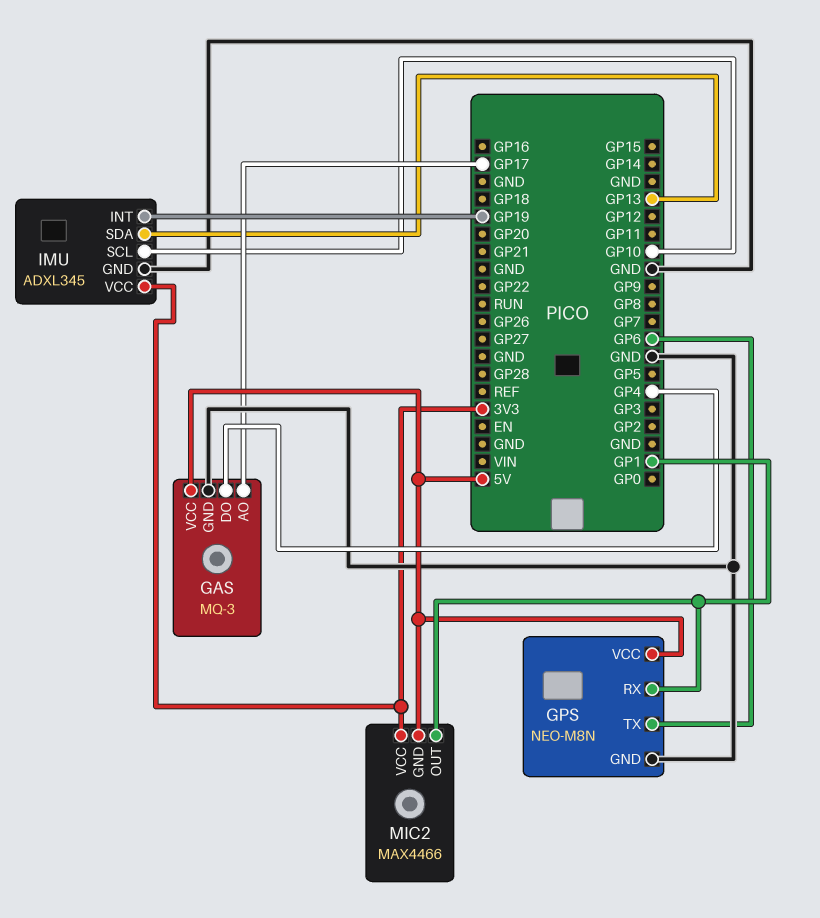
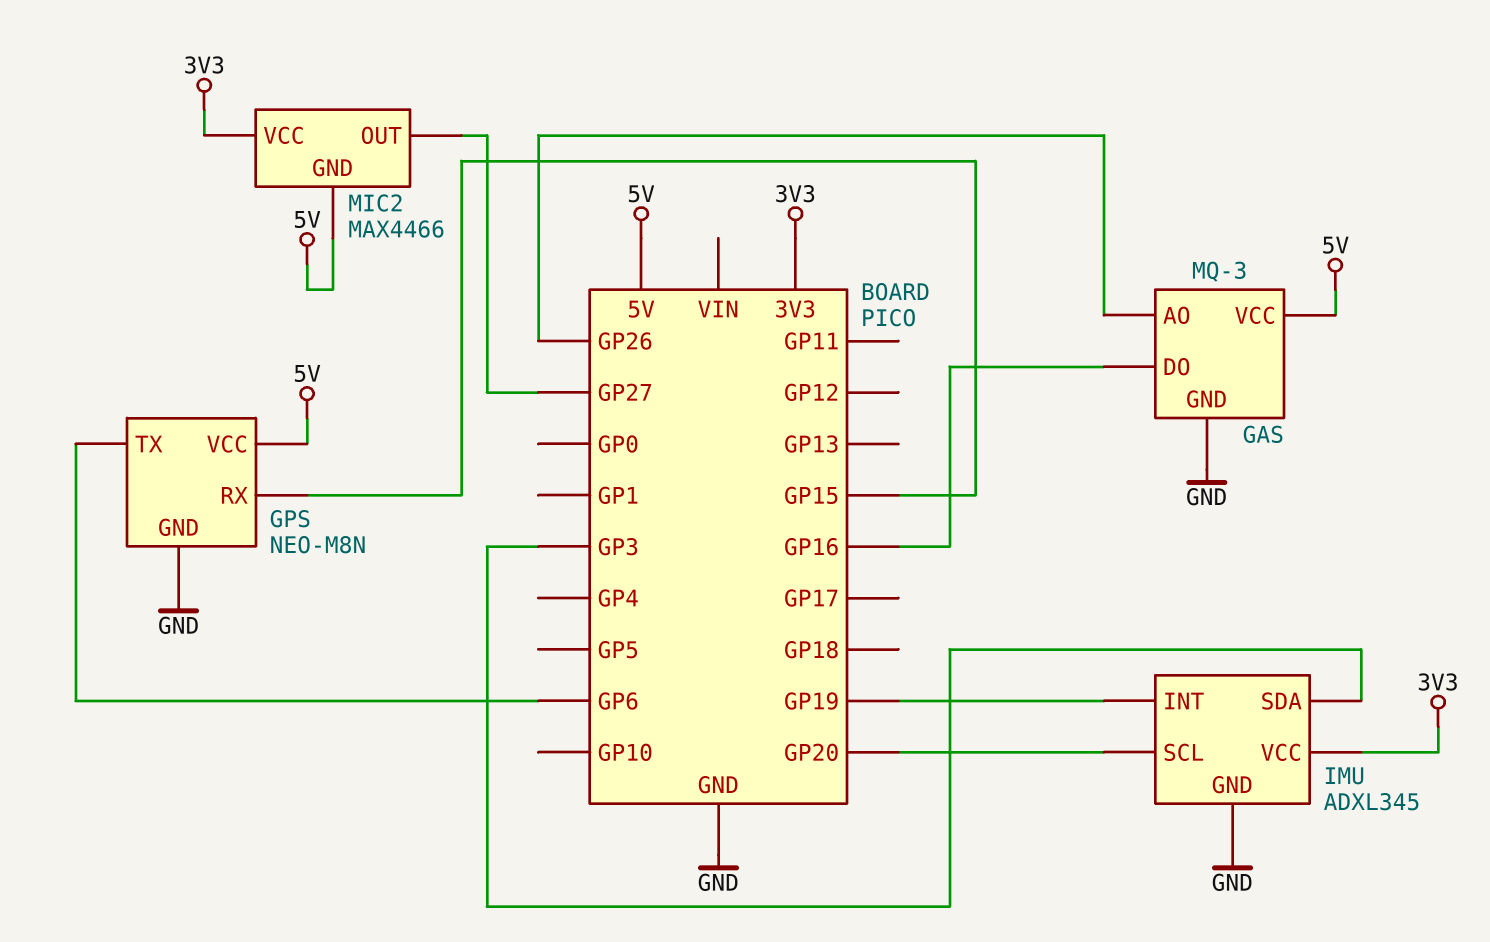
GAS pin AO: GP17 -> GP26
GAS pin DO: GP4 -> GP16
GPS pin RX: GP1 -> GP15
IMU pin SCL: GP10 -> GP20
IMU pin SDA: GP13 -> GP3
MIC2 pin OUT: GP1 -> GP27

